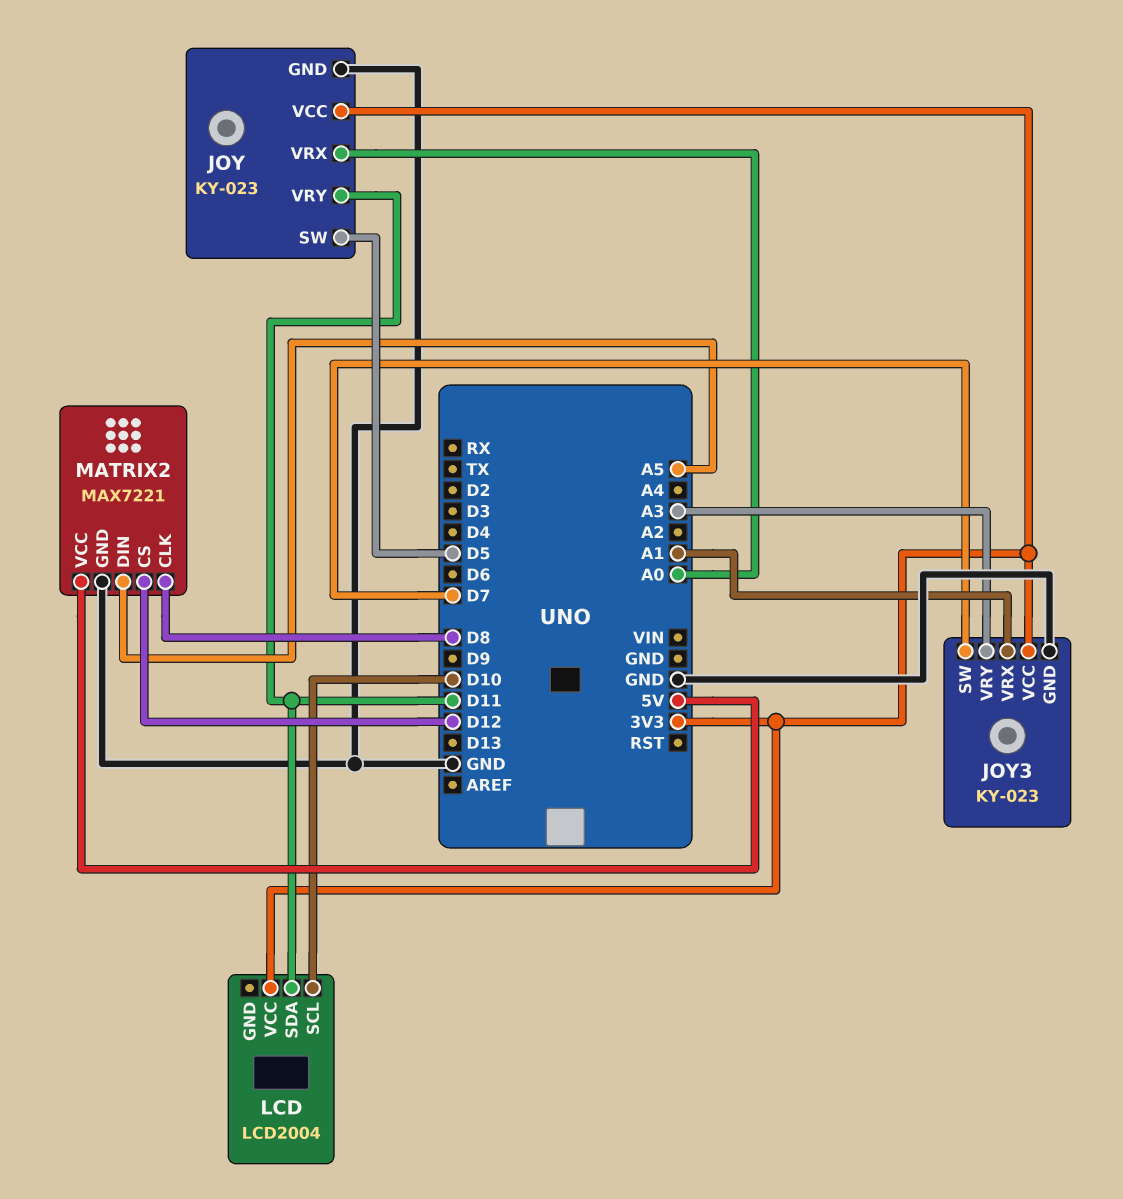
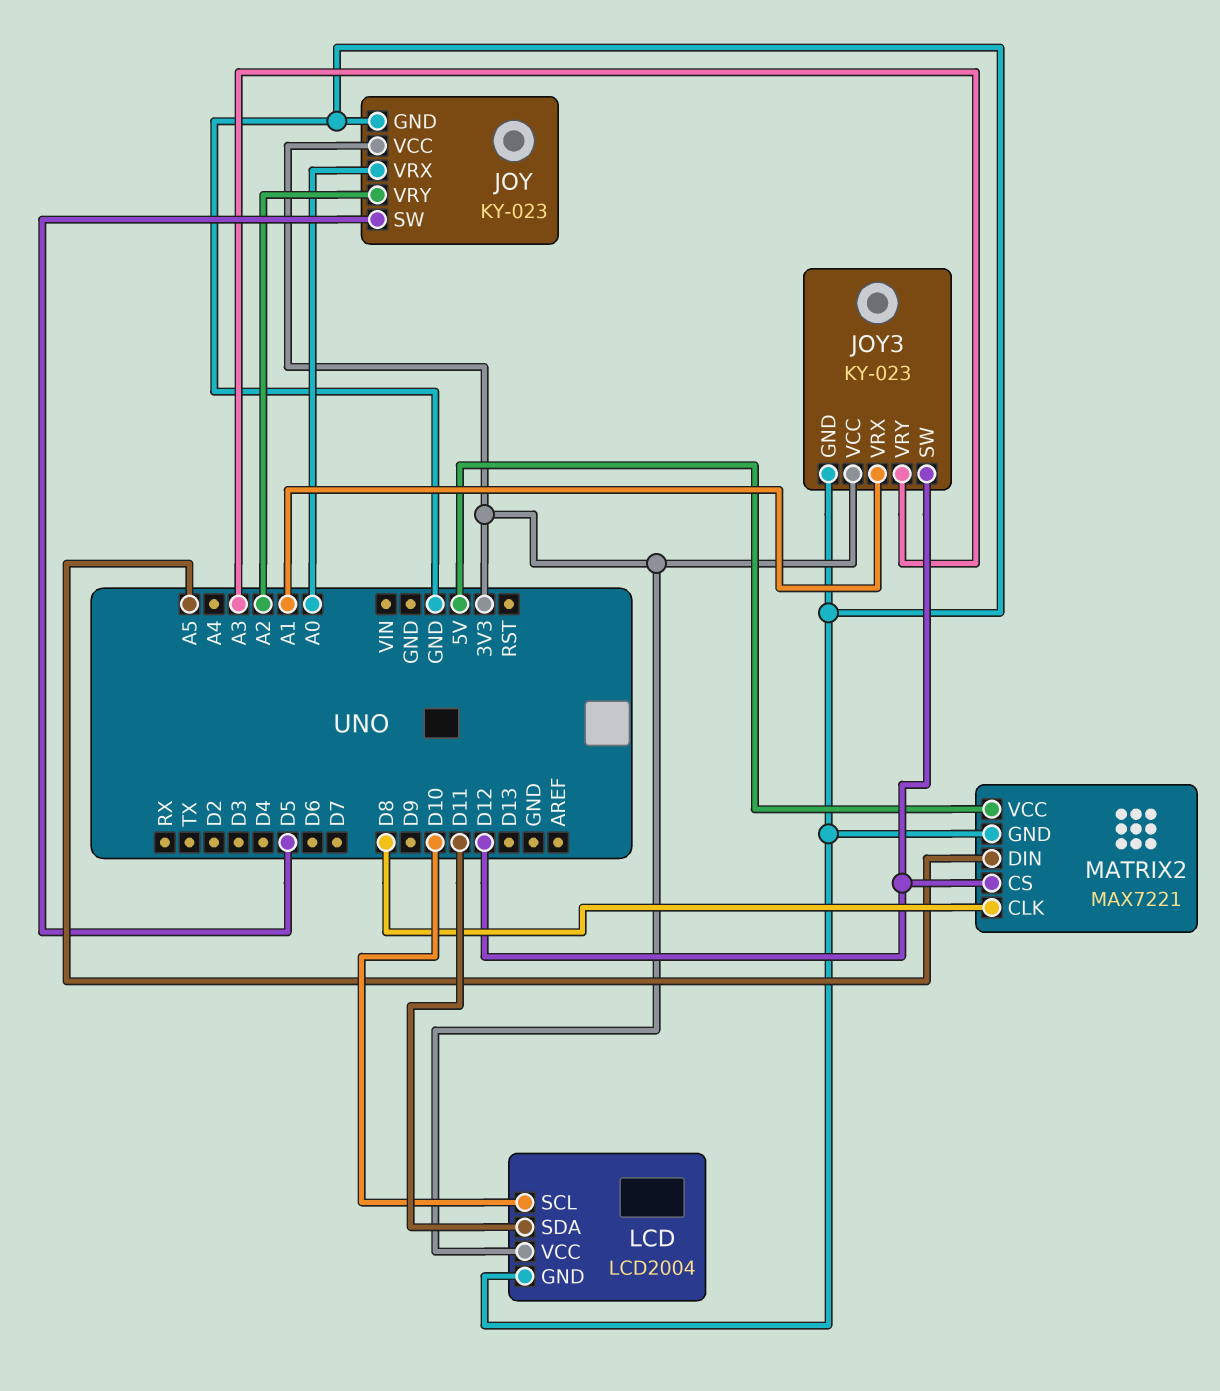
JOY pin VRY: D11 -> A2
JOY3 pin SW: D7 -> D12
LCD pin GND: none -> GND

